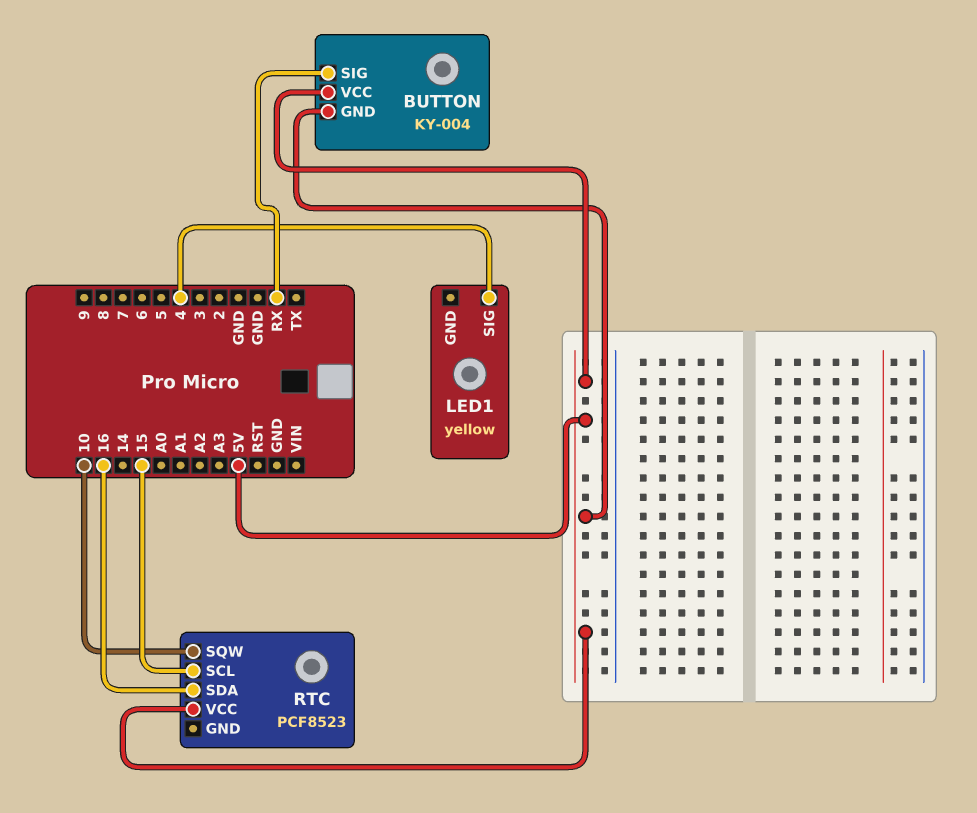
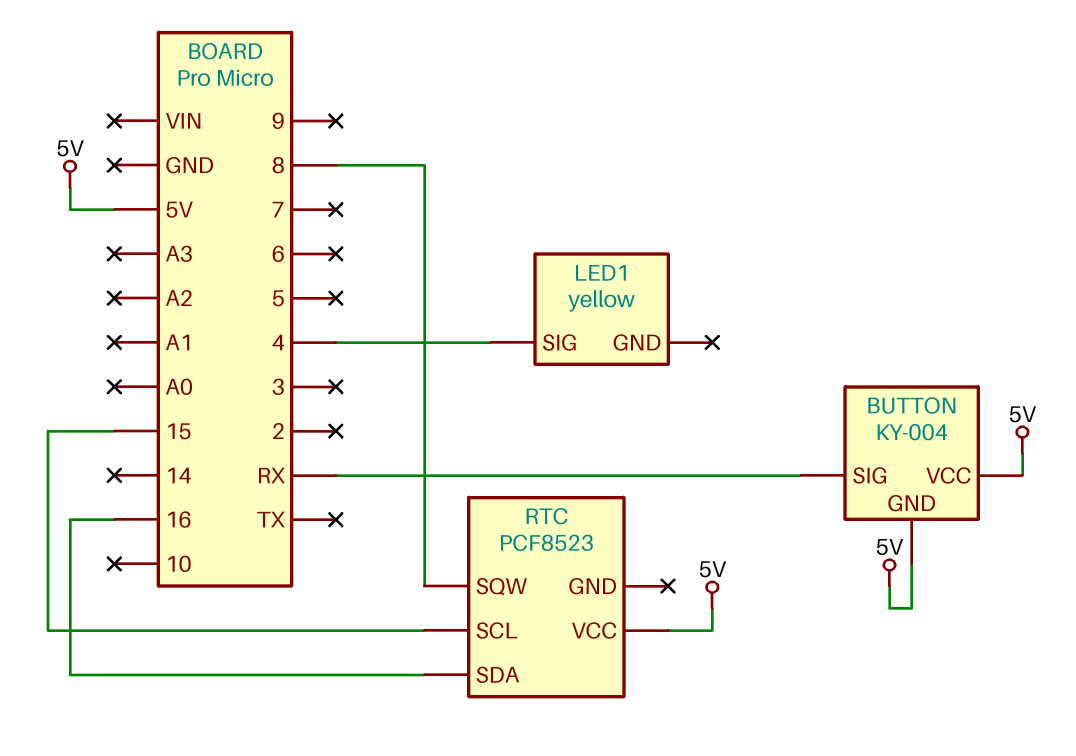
RTC pin SQW: 10 -> 8

